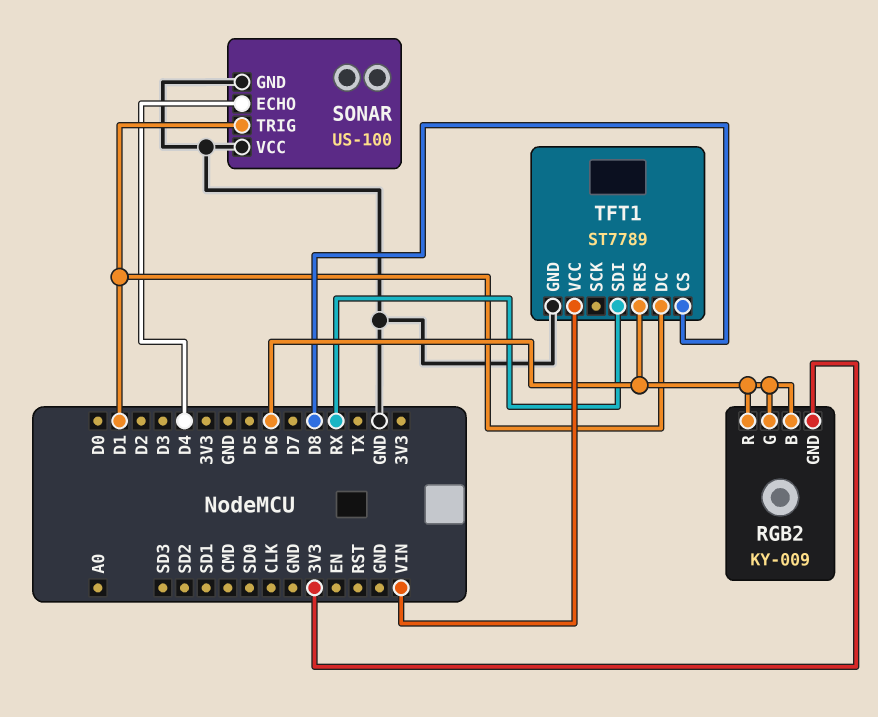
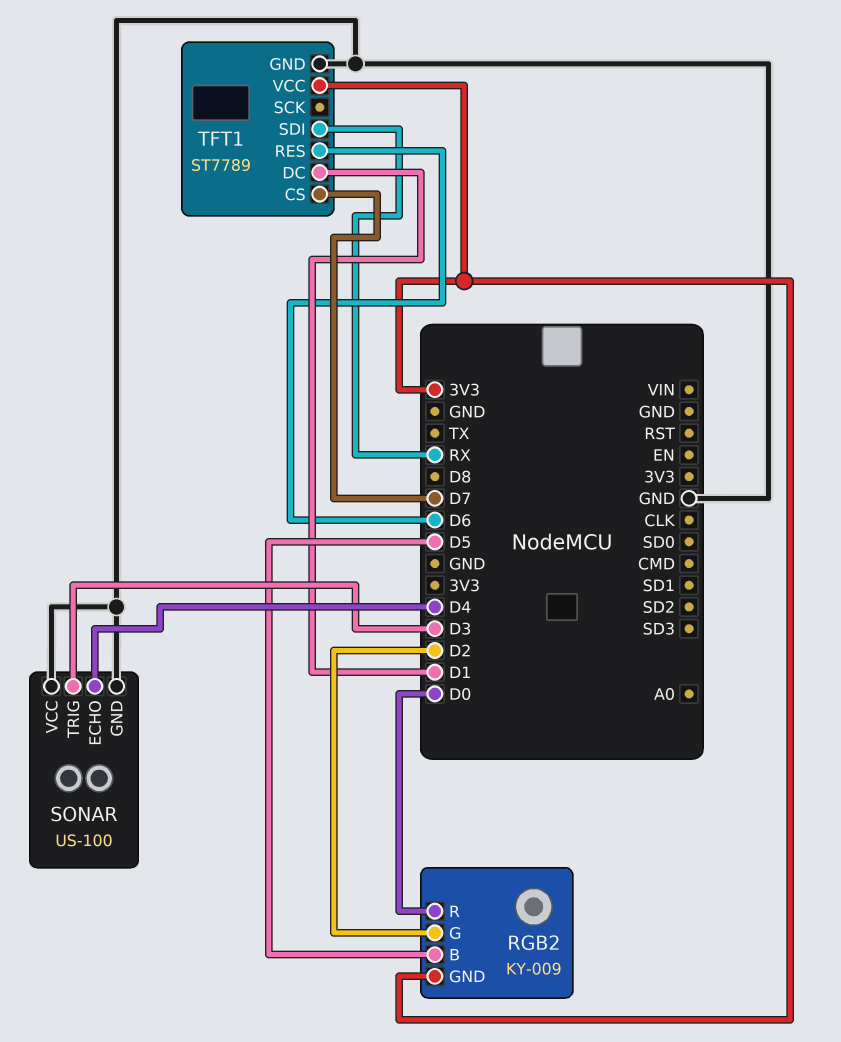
RGB2 pin B: D6 -> D5
RGB2 pin G: D6 -> D2
RGB2 pin R: D6 -> D0
SONAR pin TRIG: D1 -> D3
TFT1 pin CS: D8 -> D7
TFT1 pin VCC: VIN -> 3V3

